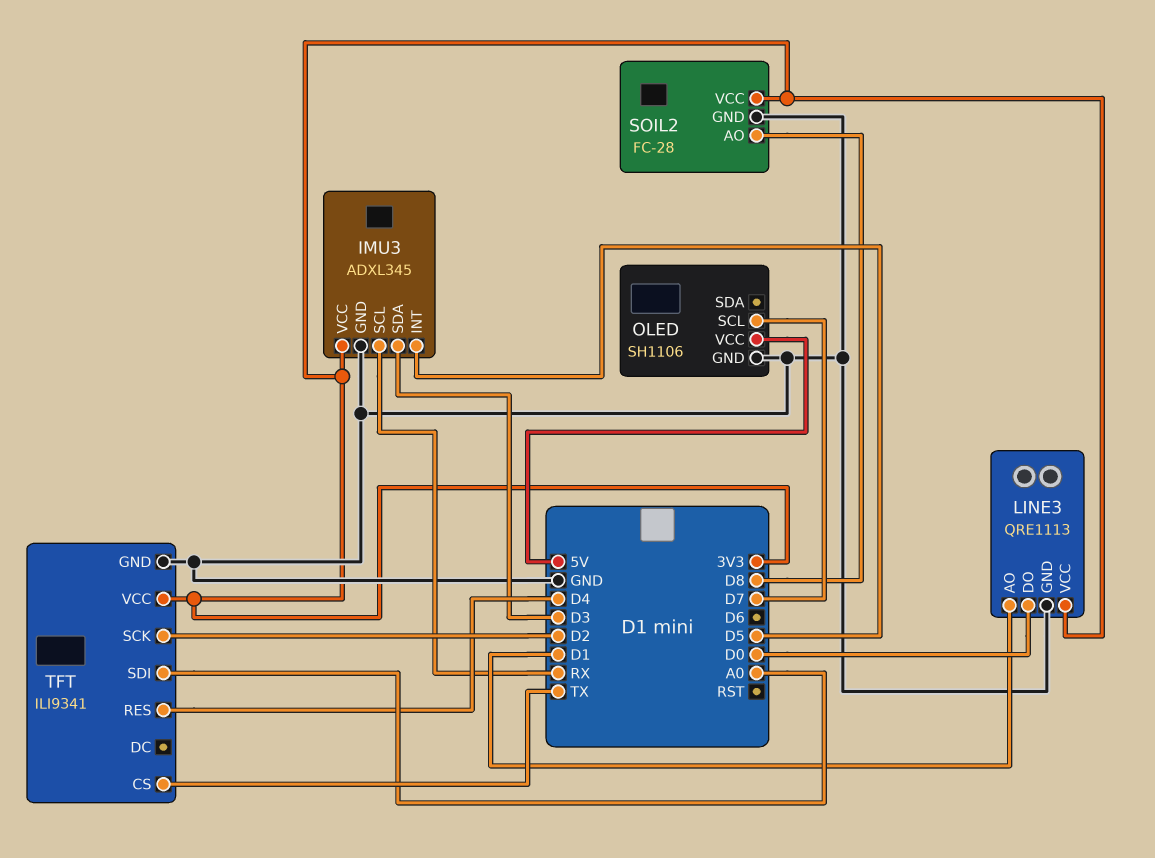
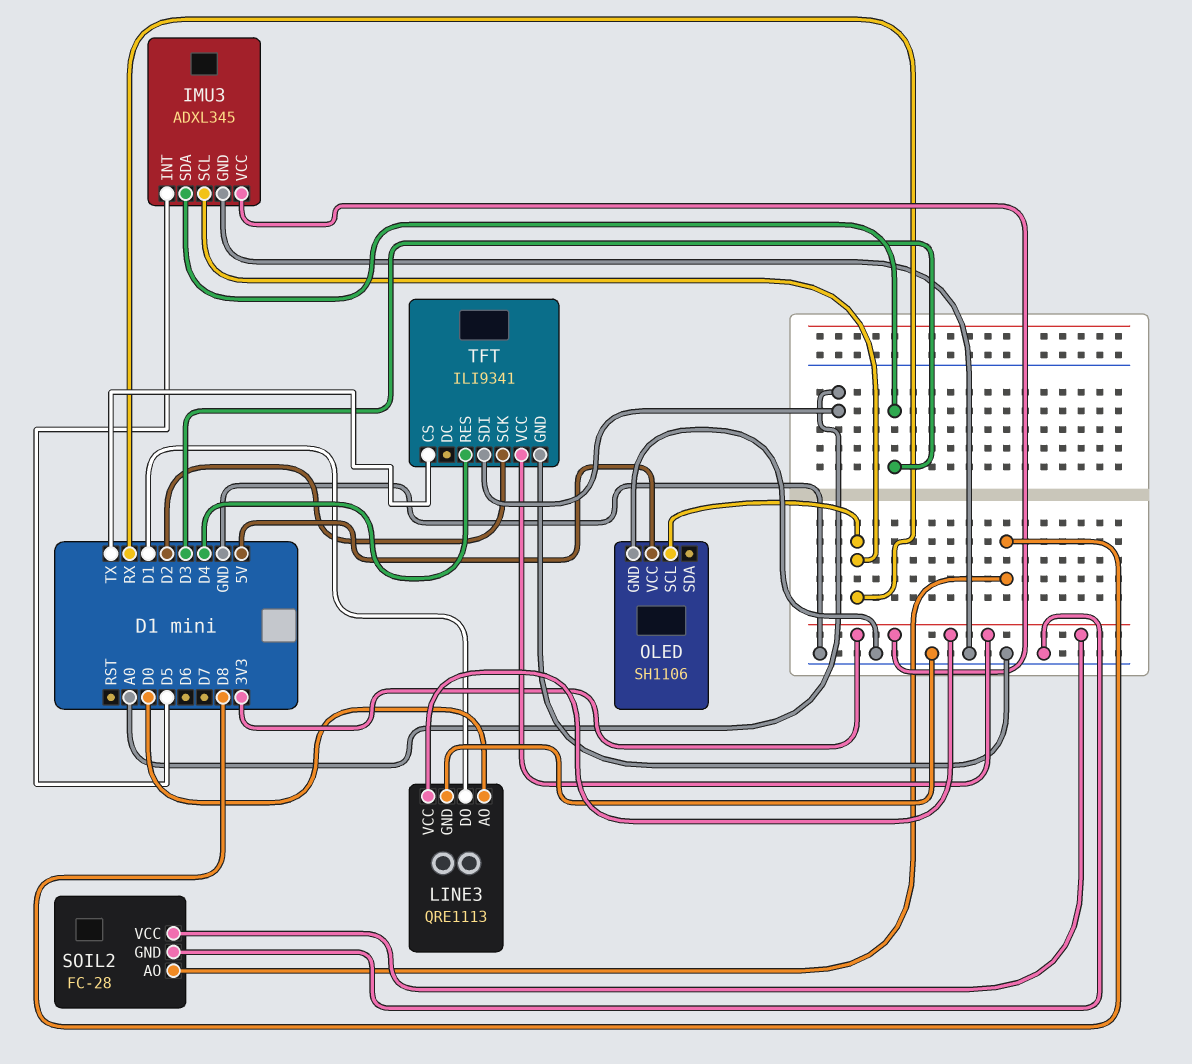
LINE3 pin AO: D1 -> D0
LINE3 pin DO: D0 -> D1
OLED pin SCL: D7 -> RX

